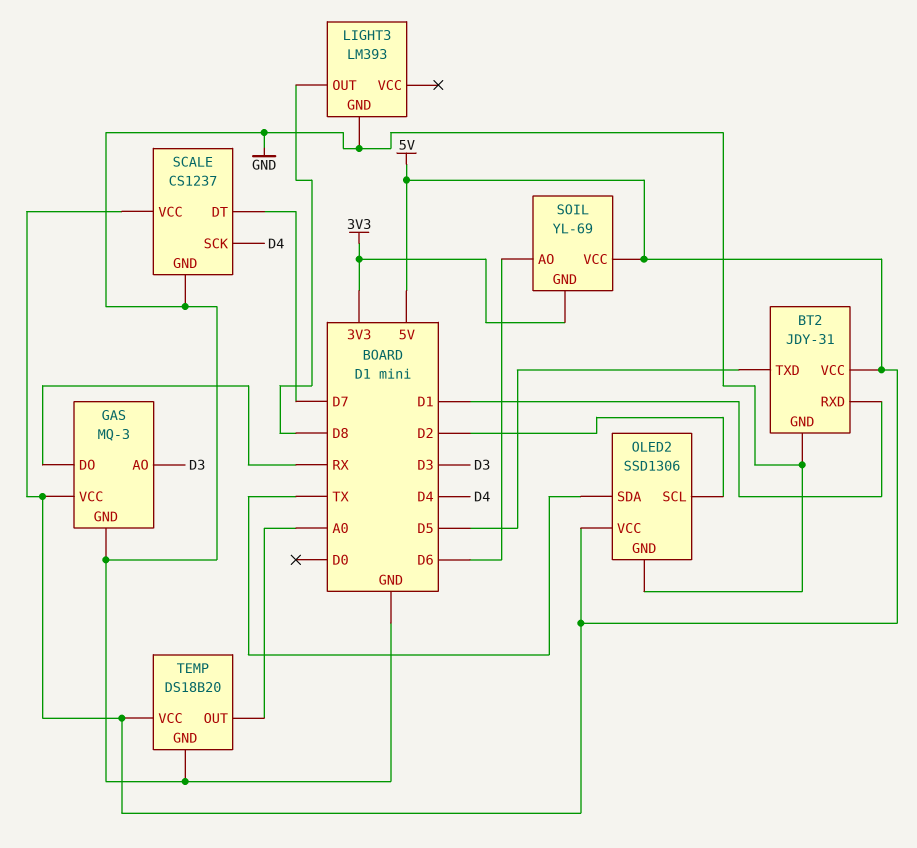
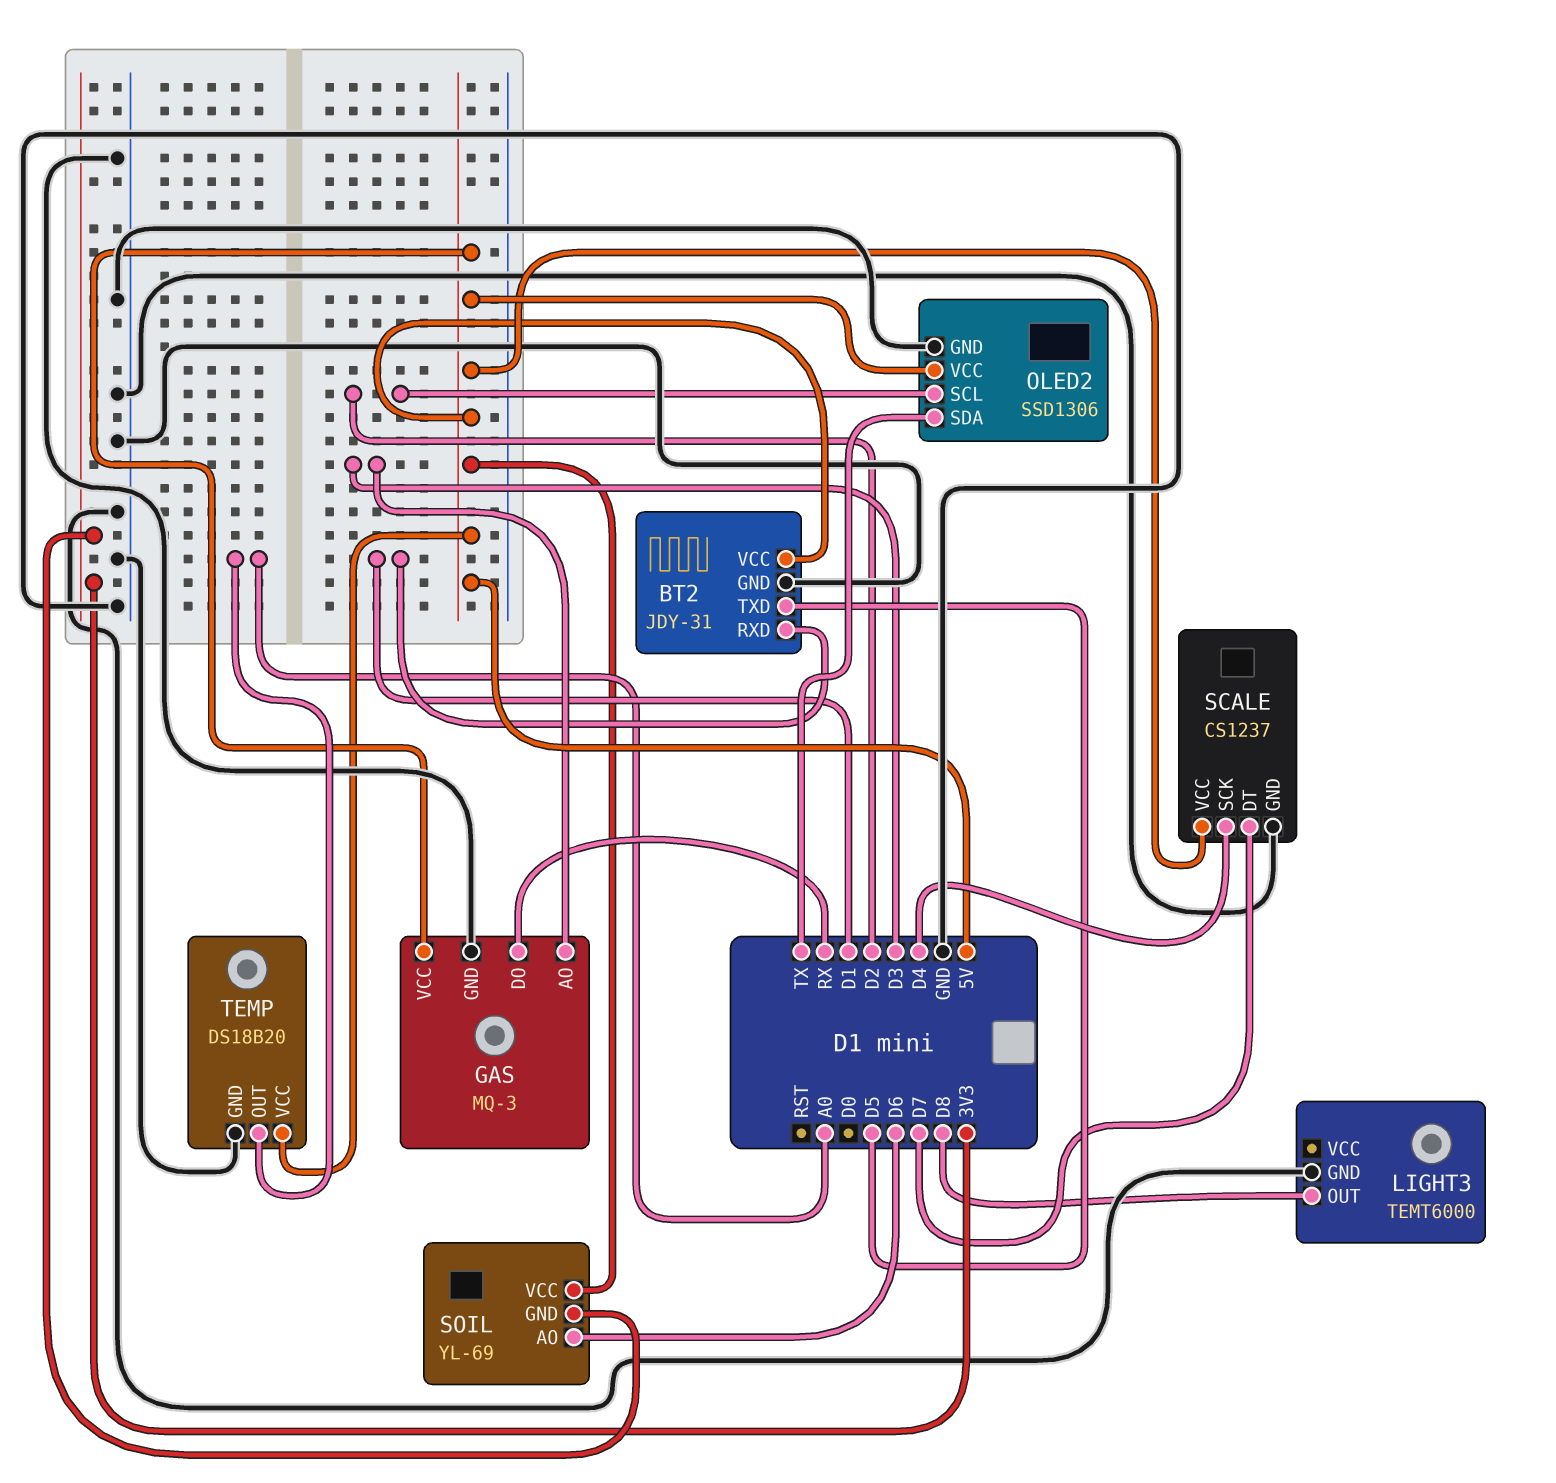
LIGHT3: LM393 -> TEMT6000

